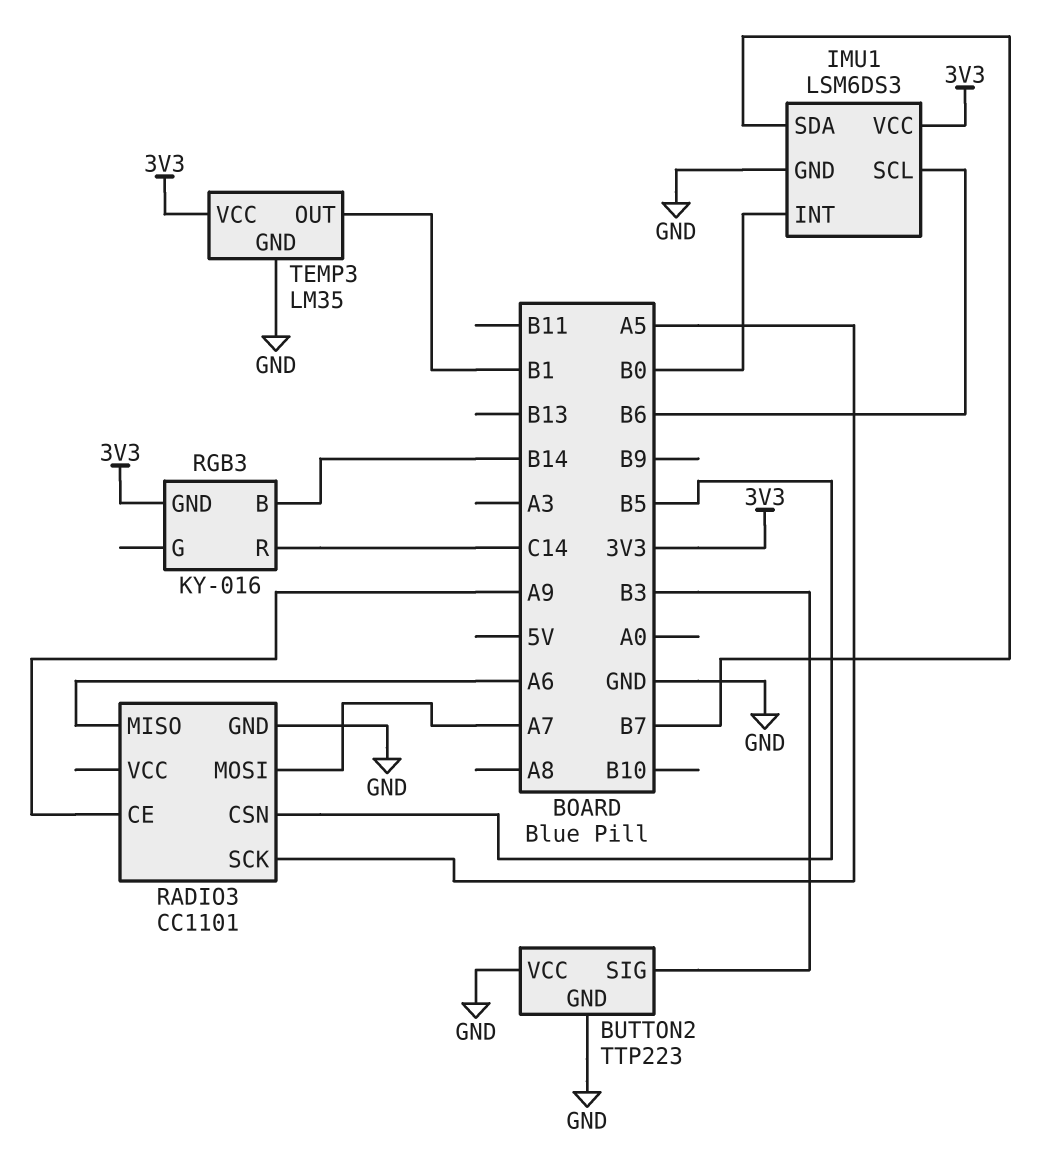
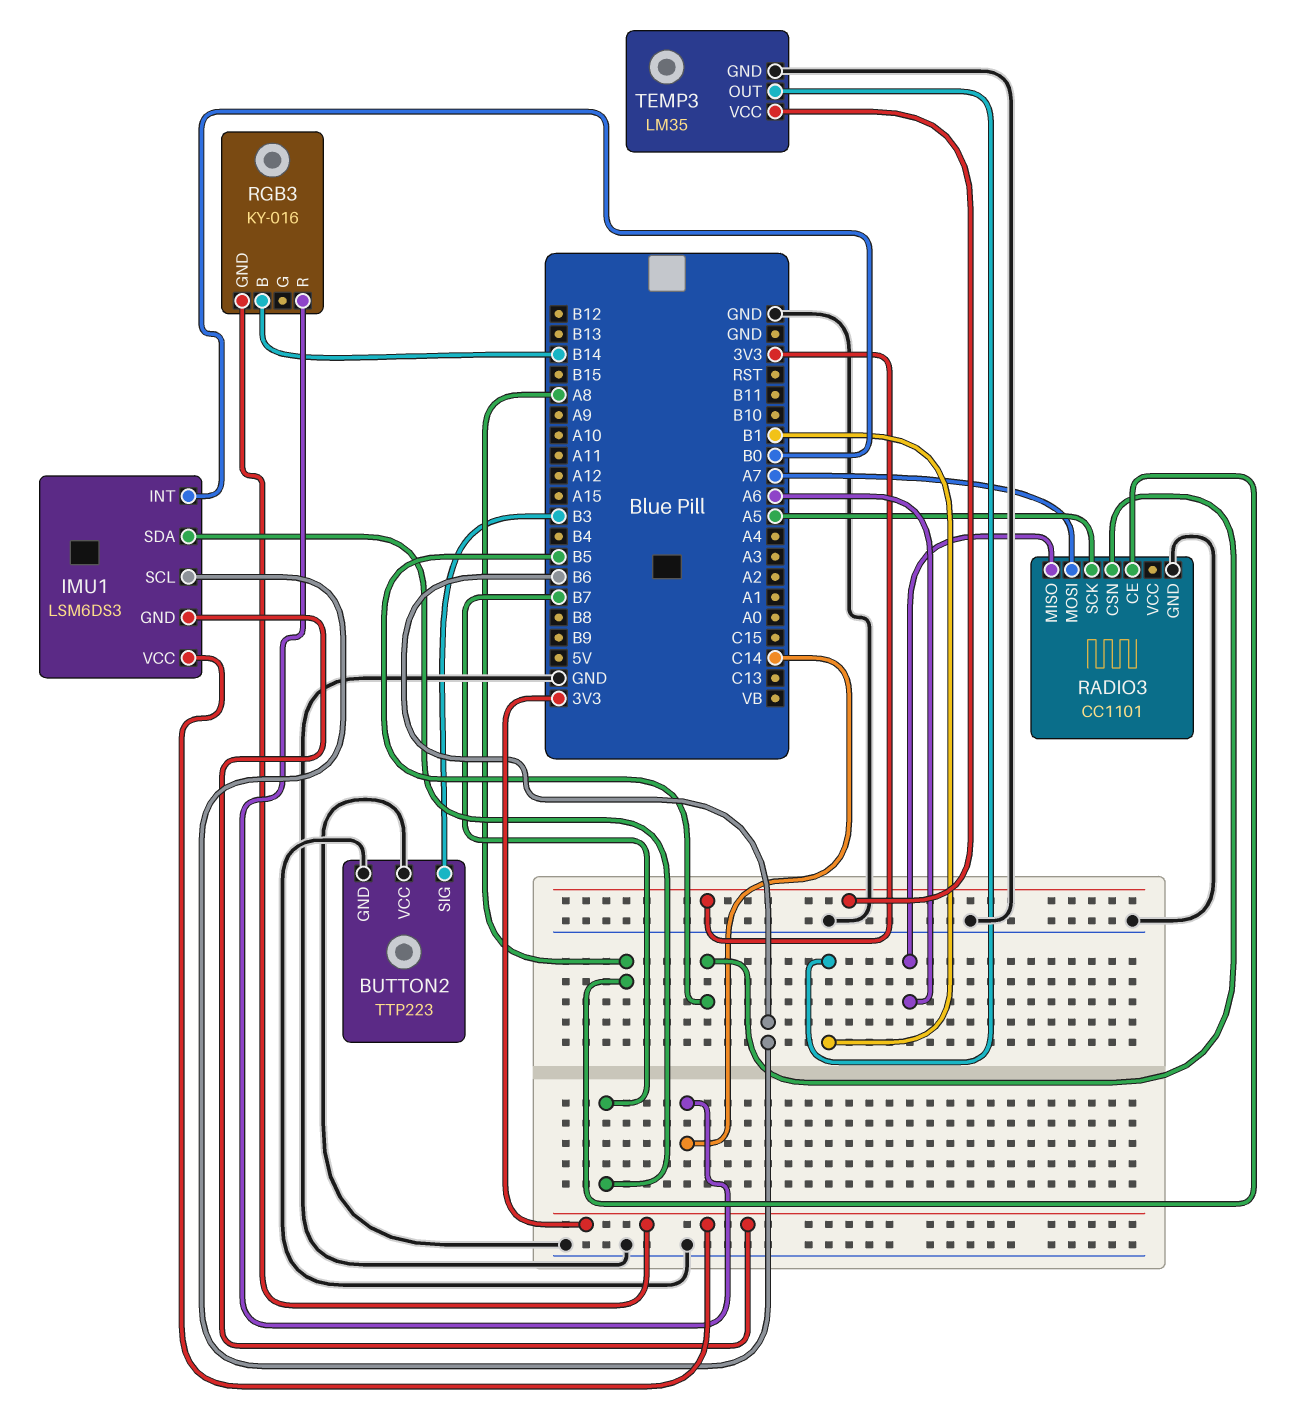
IMU1 pin GND: GND -> 3V3
RADIO3 pin CE: A9 -> A8

